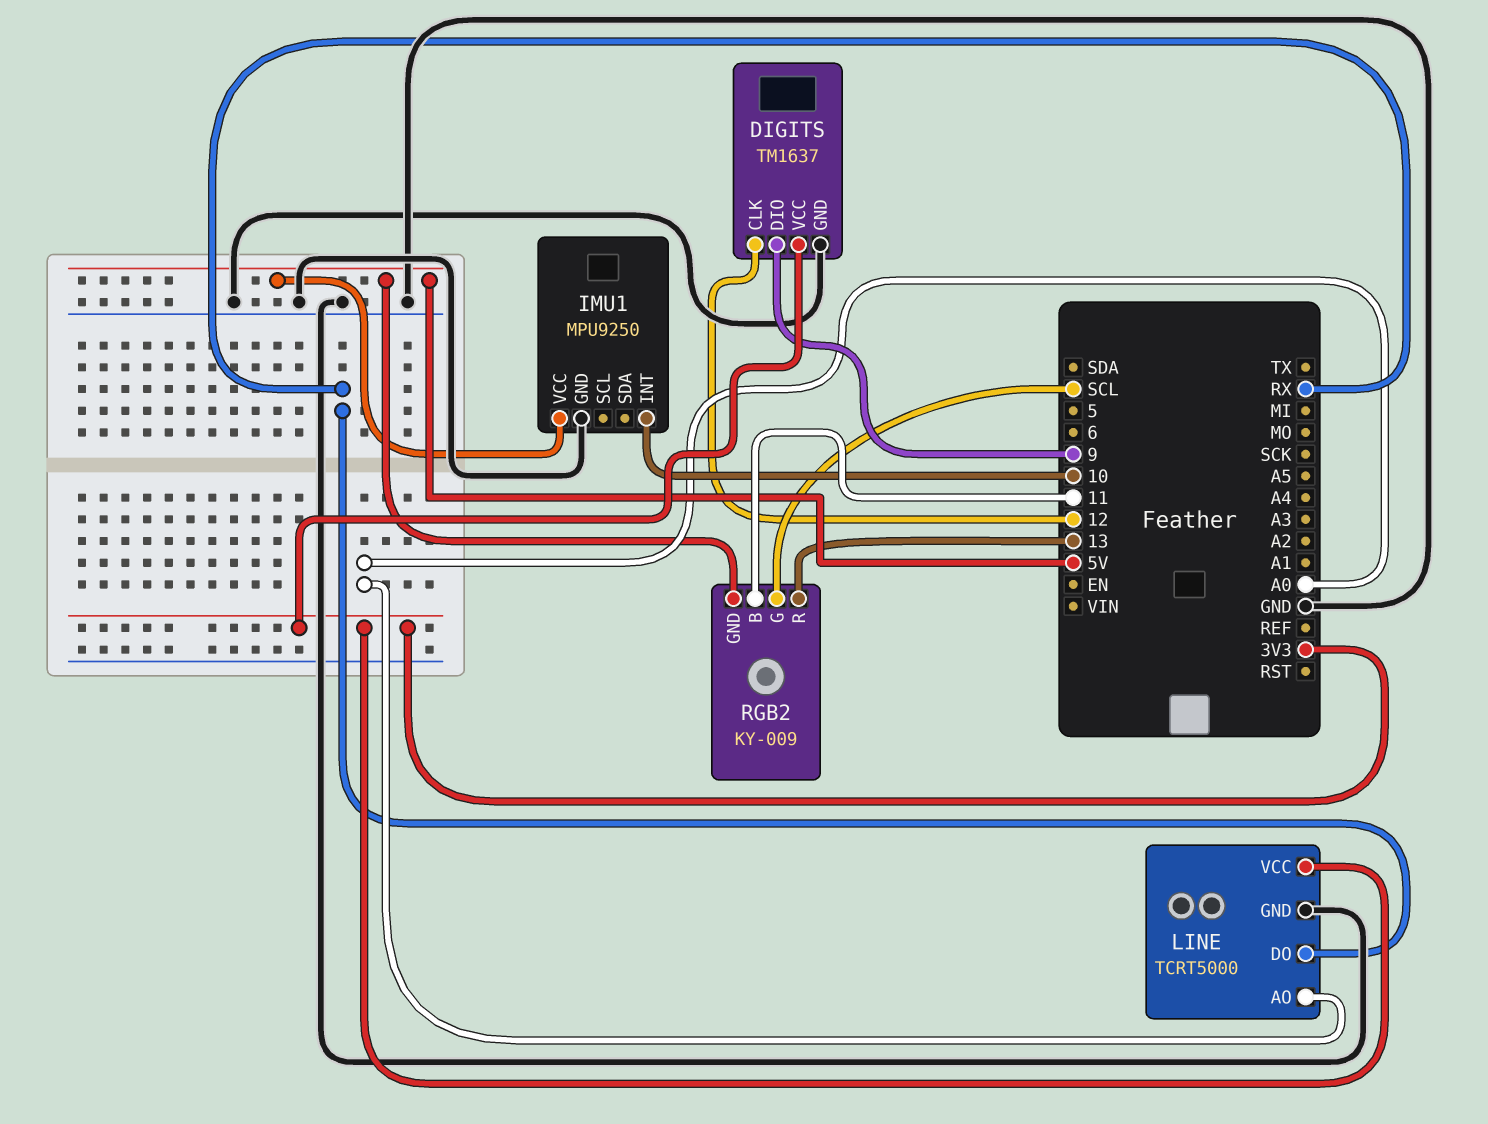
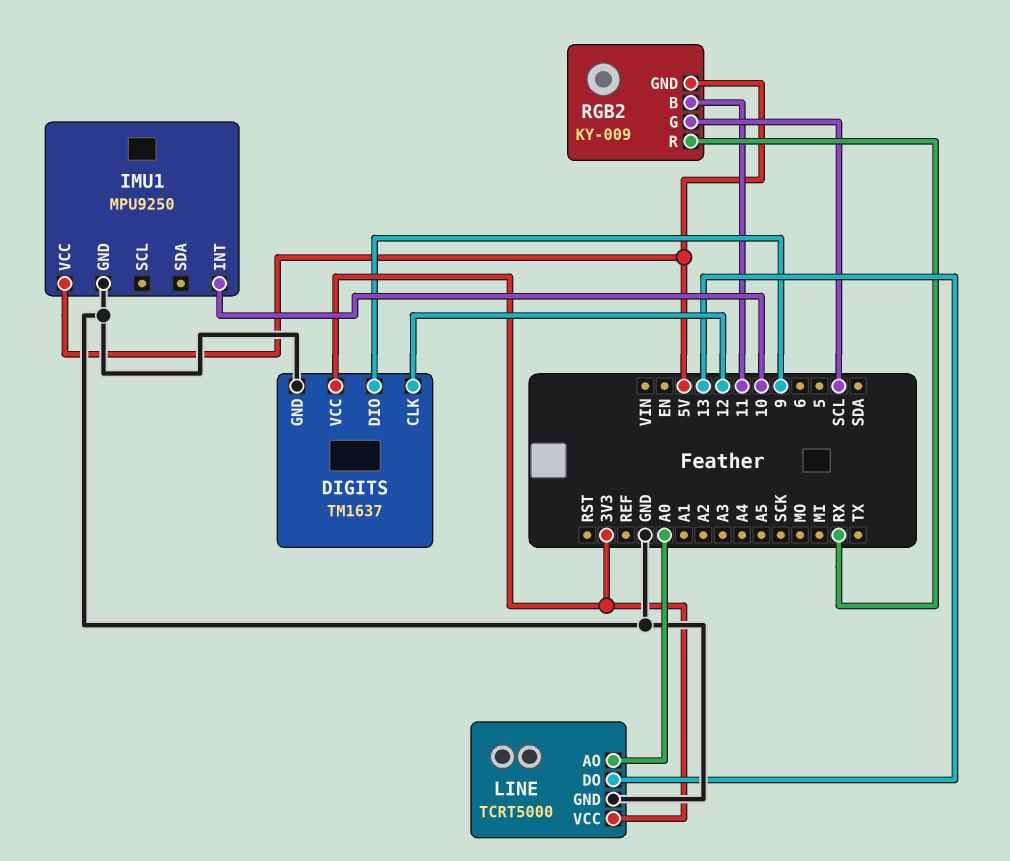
LINE pin DO: RX -> 13
RGB2 pin R: 13 -> RX

